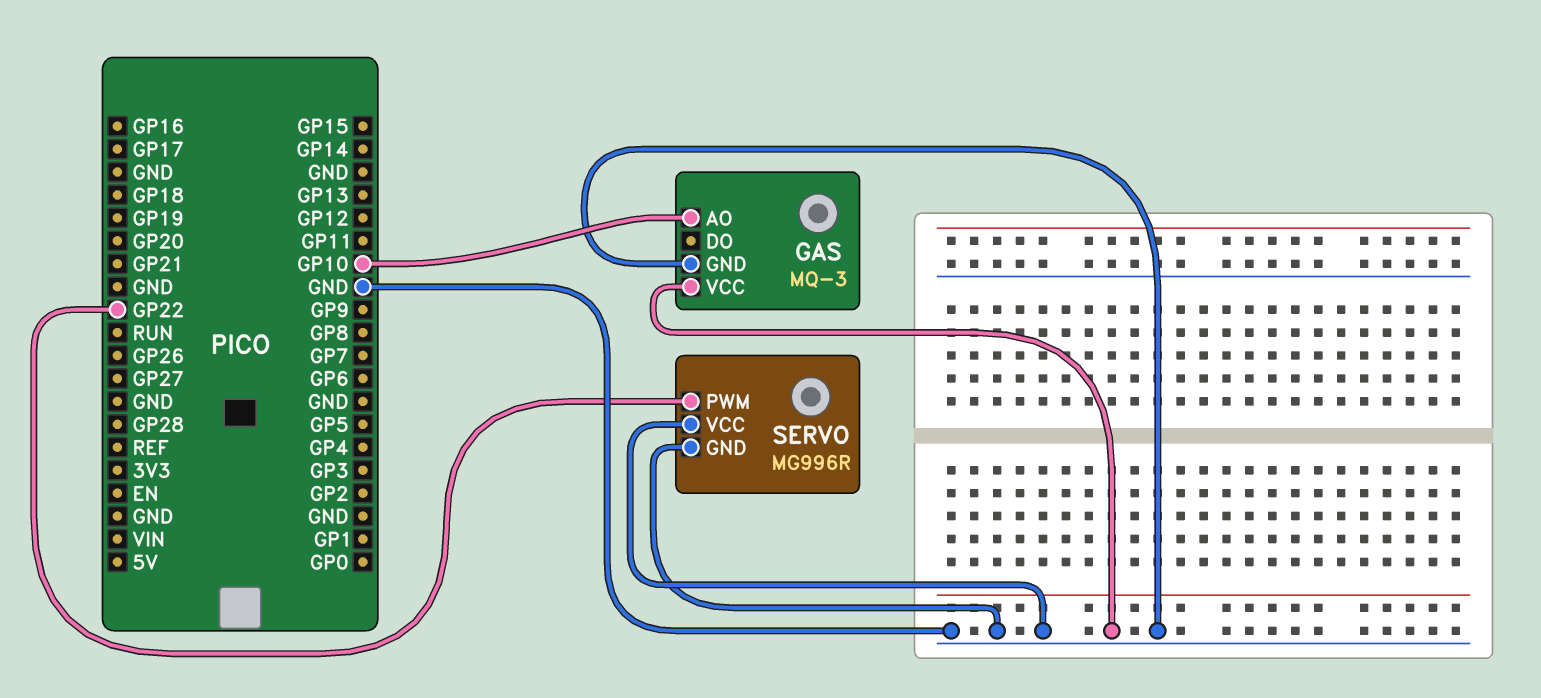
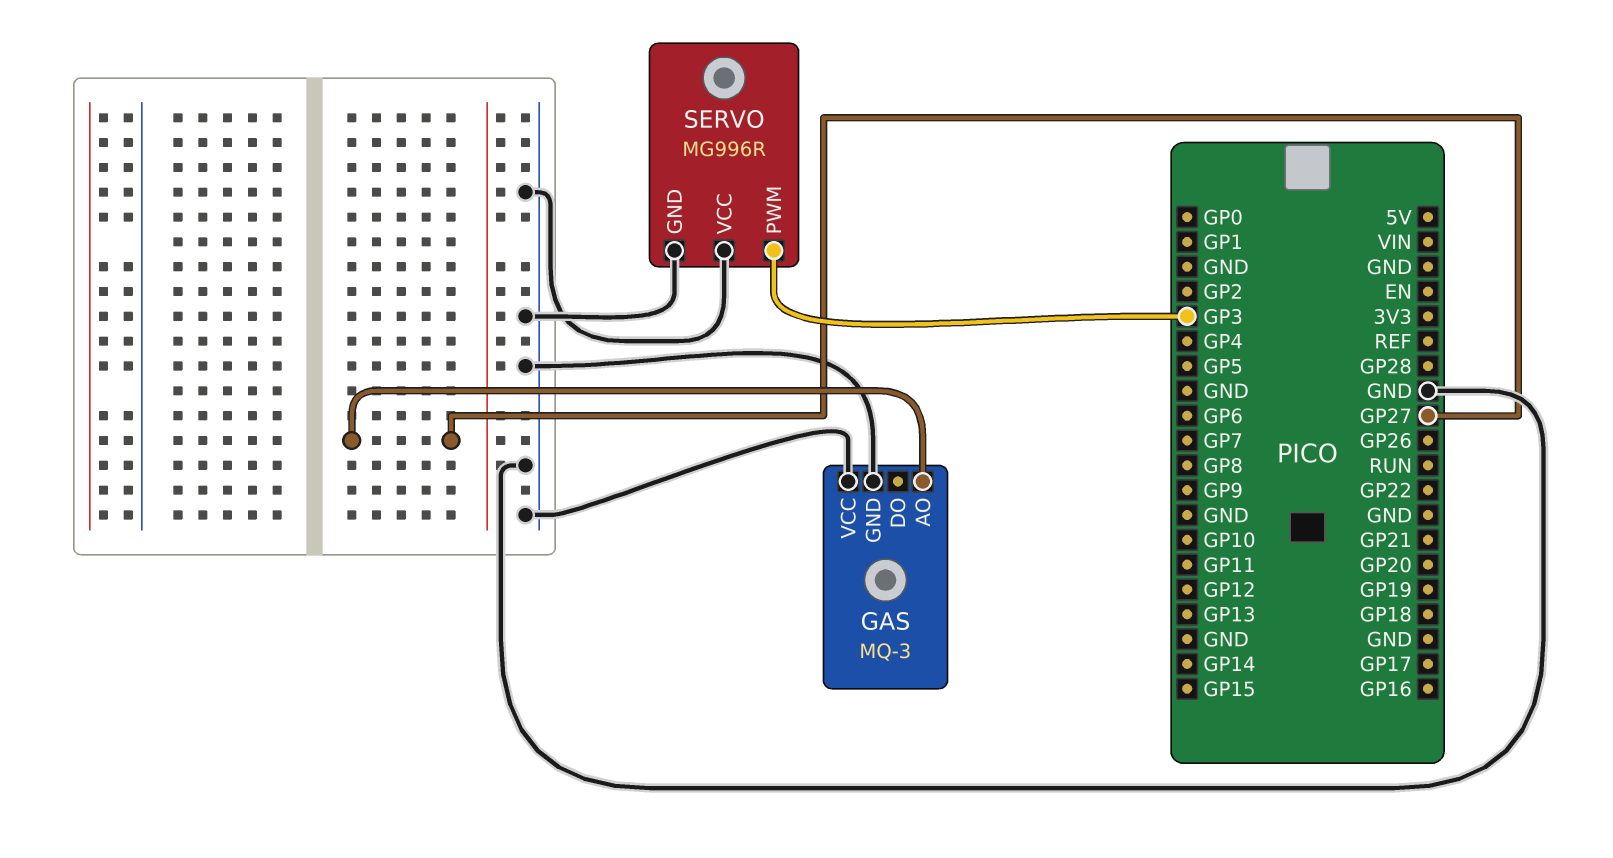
GAS pin AO: GP10 -> GP27
SERVO pin PWM: GP22 -> GP3

